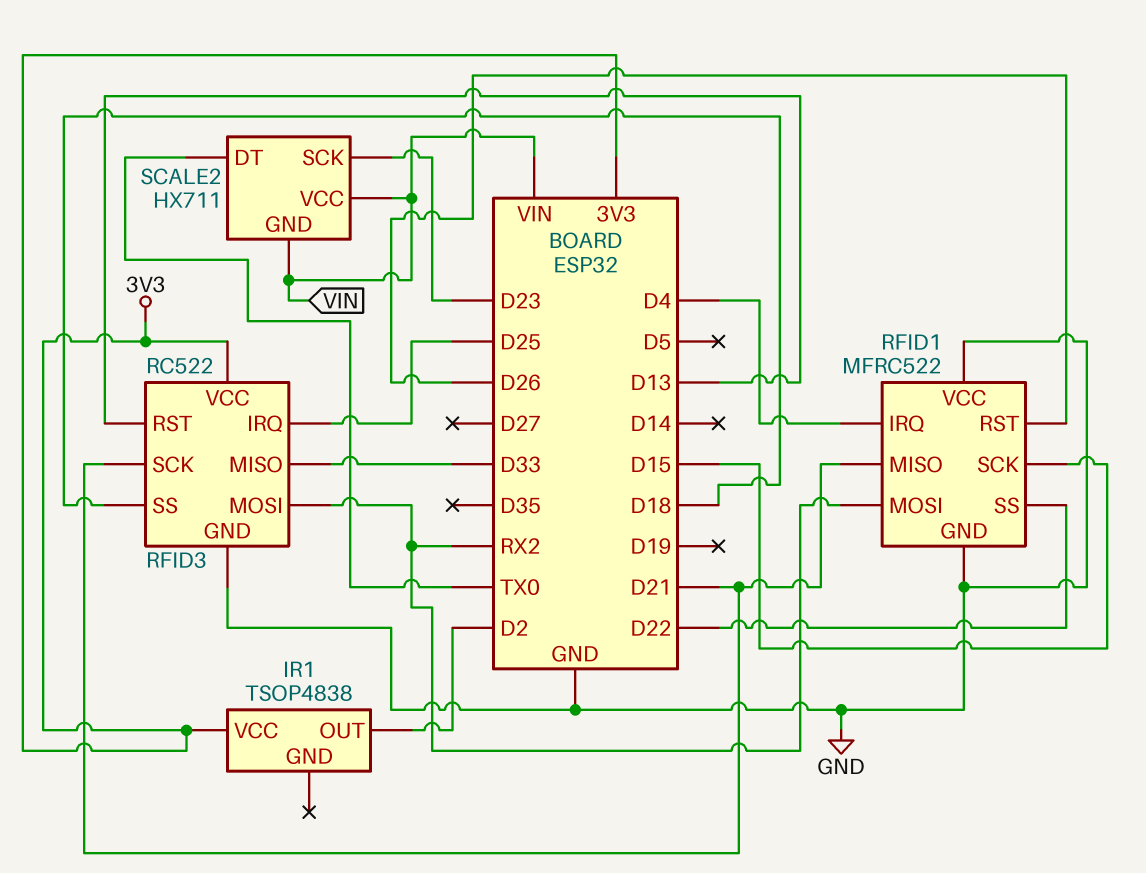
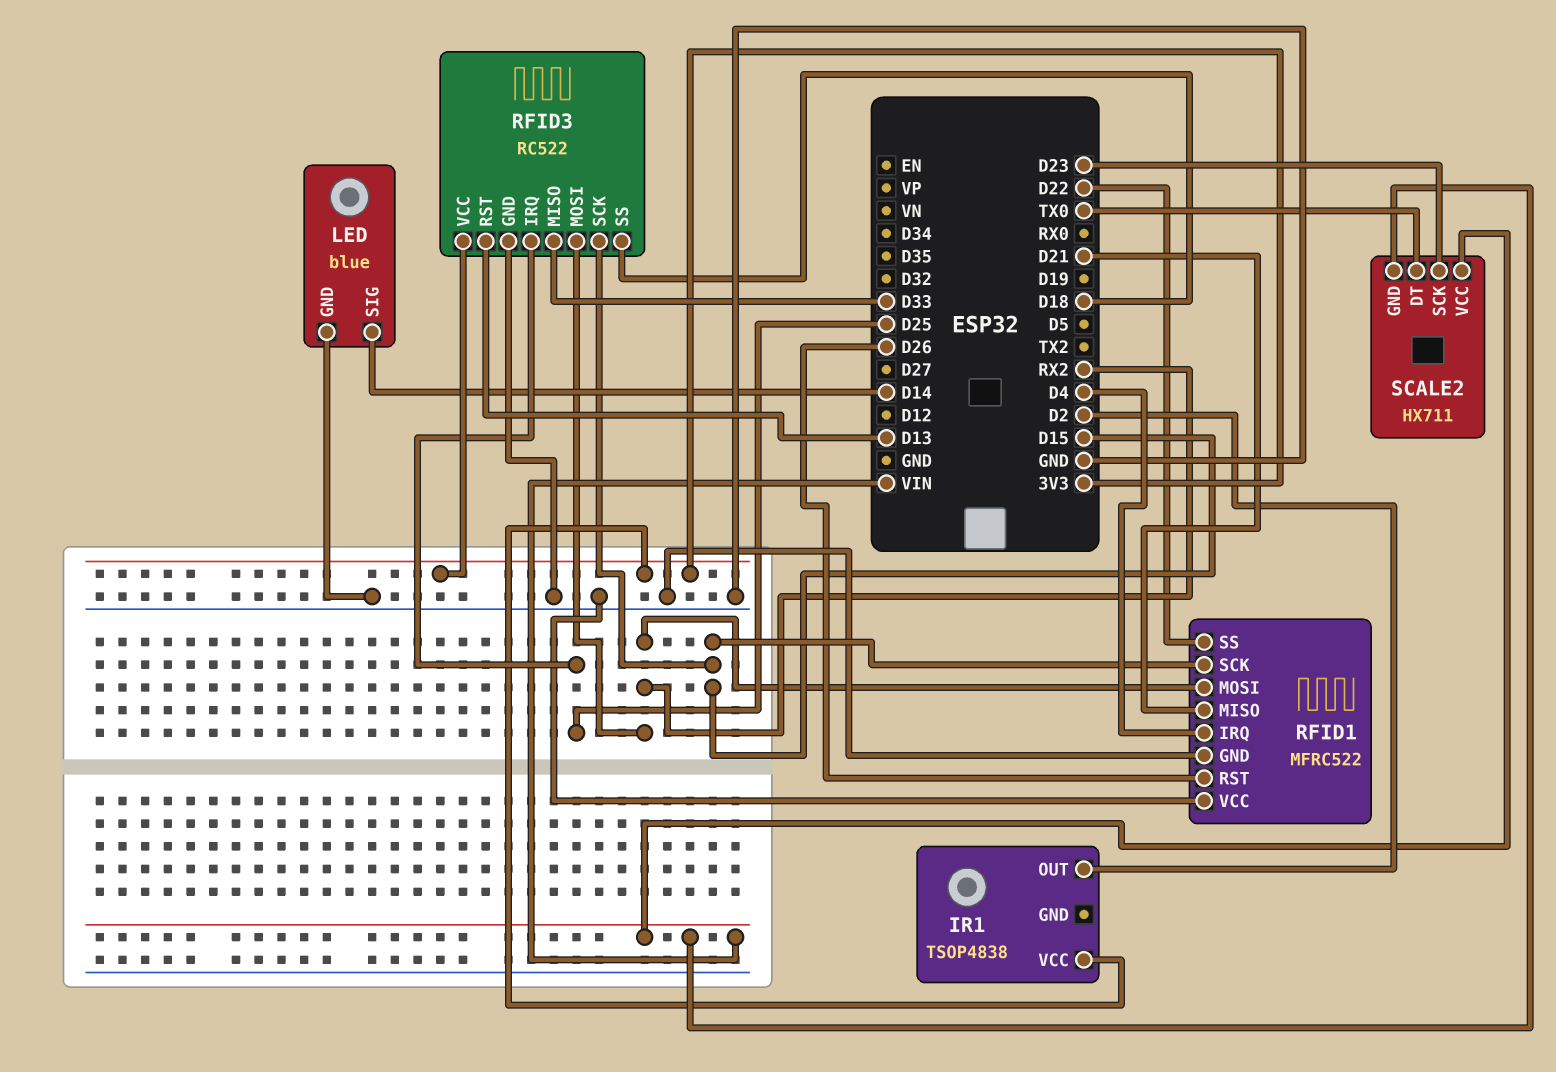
LED: none -> blue
LED pin GND: none -> GND
LED pin SIG: none -> D14
RFID3 pin SCK: D21 -> D15

